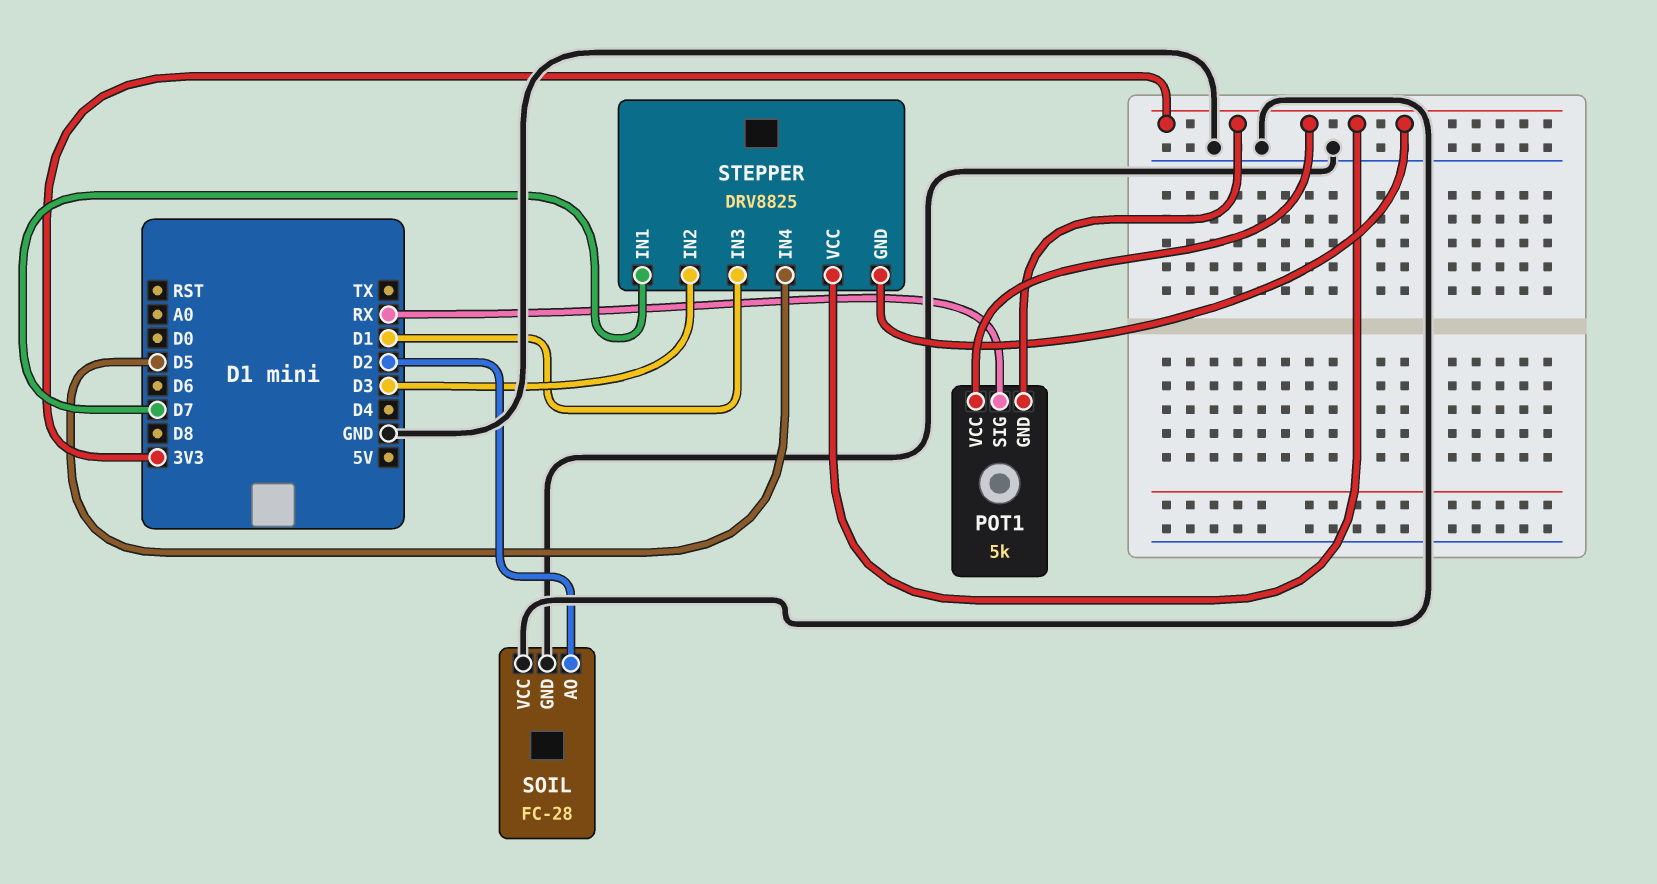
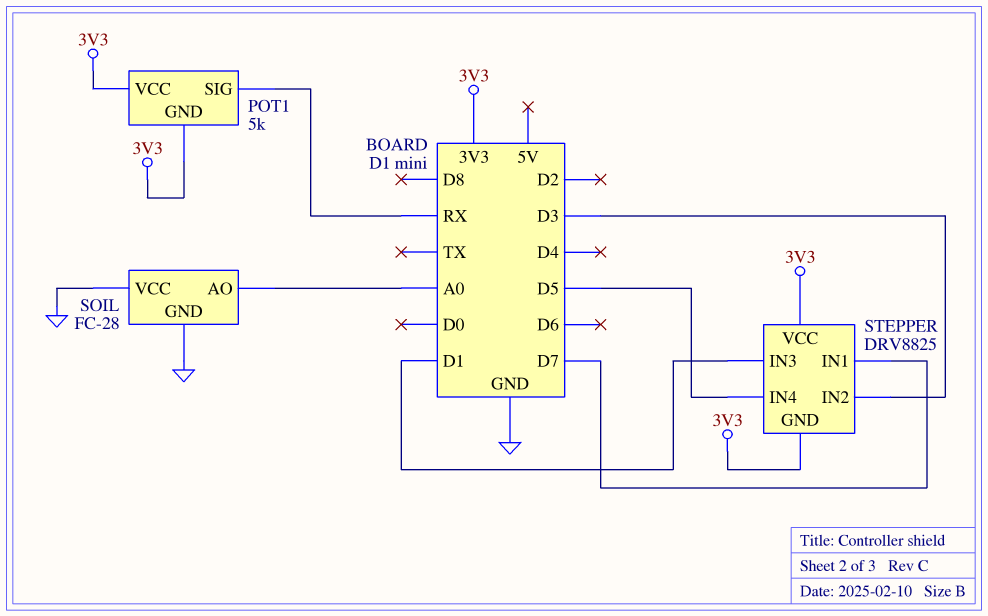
SOIL pin AO: D2 -> A0

